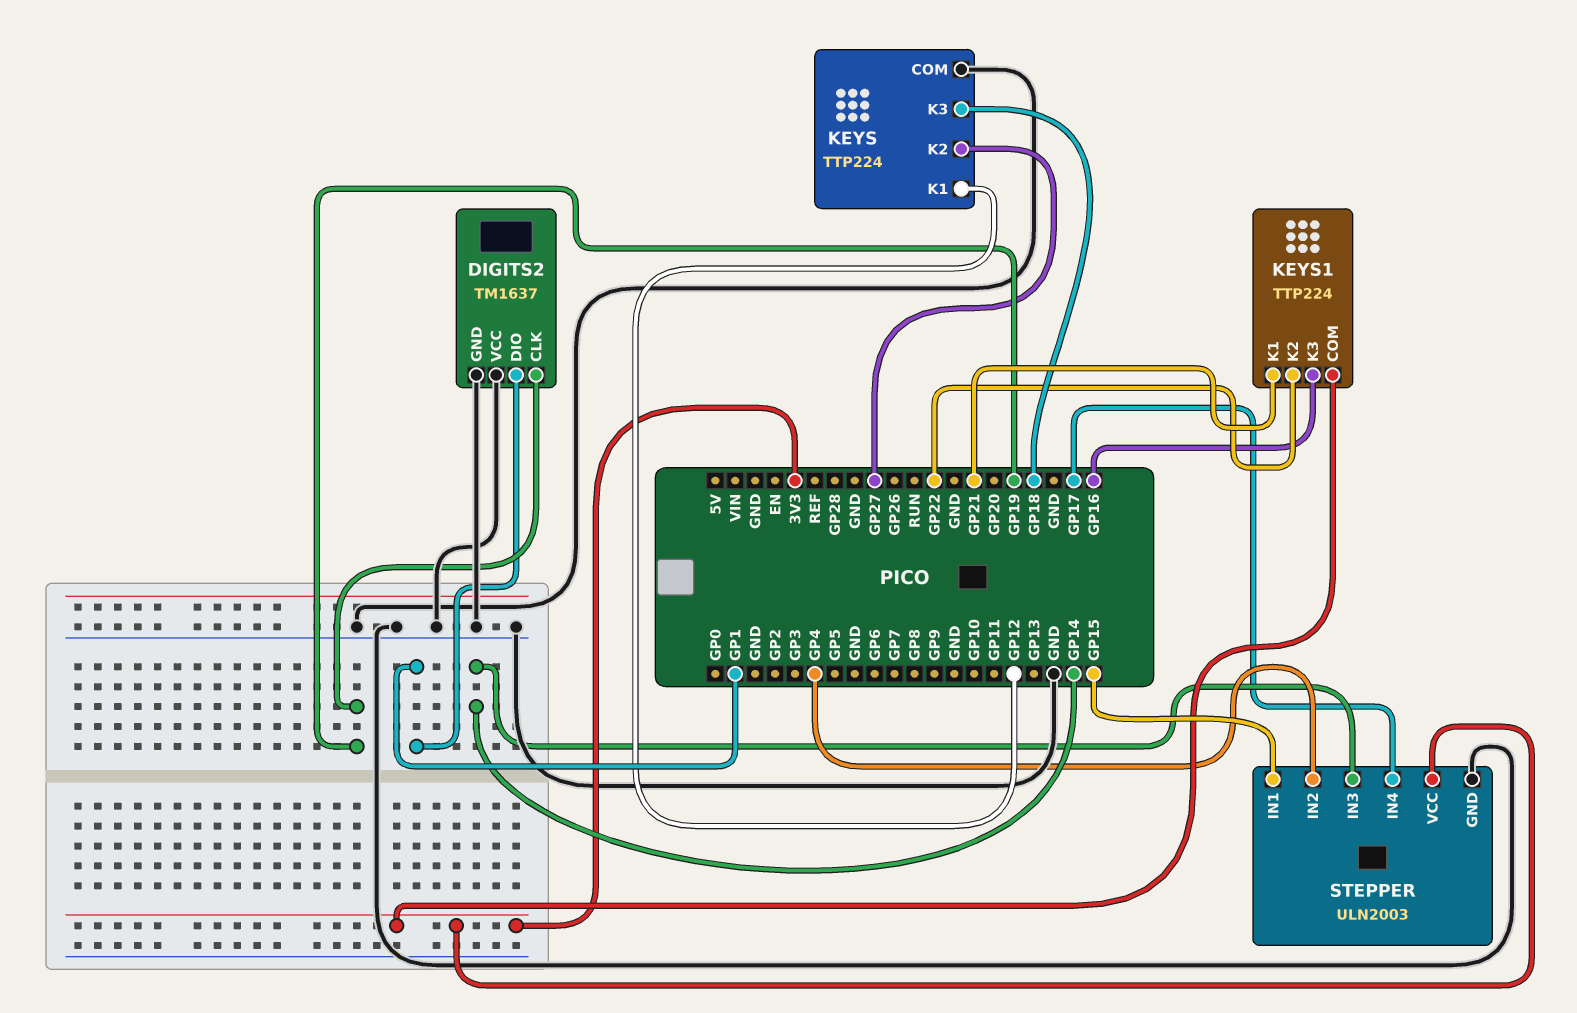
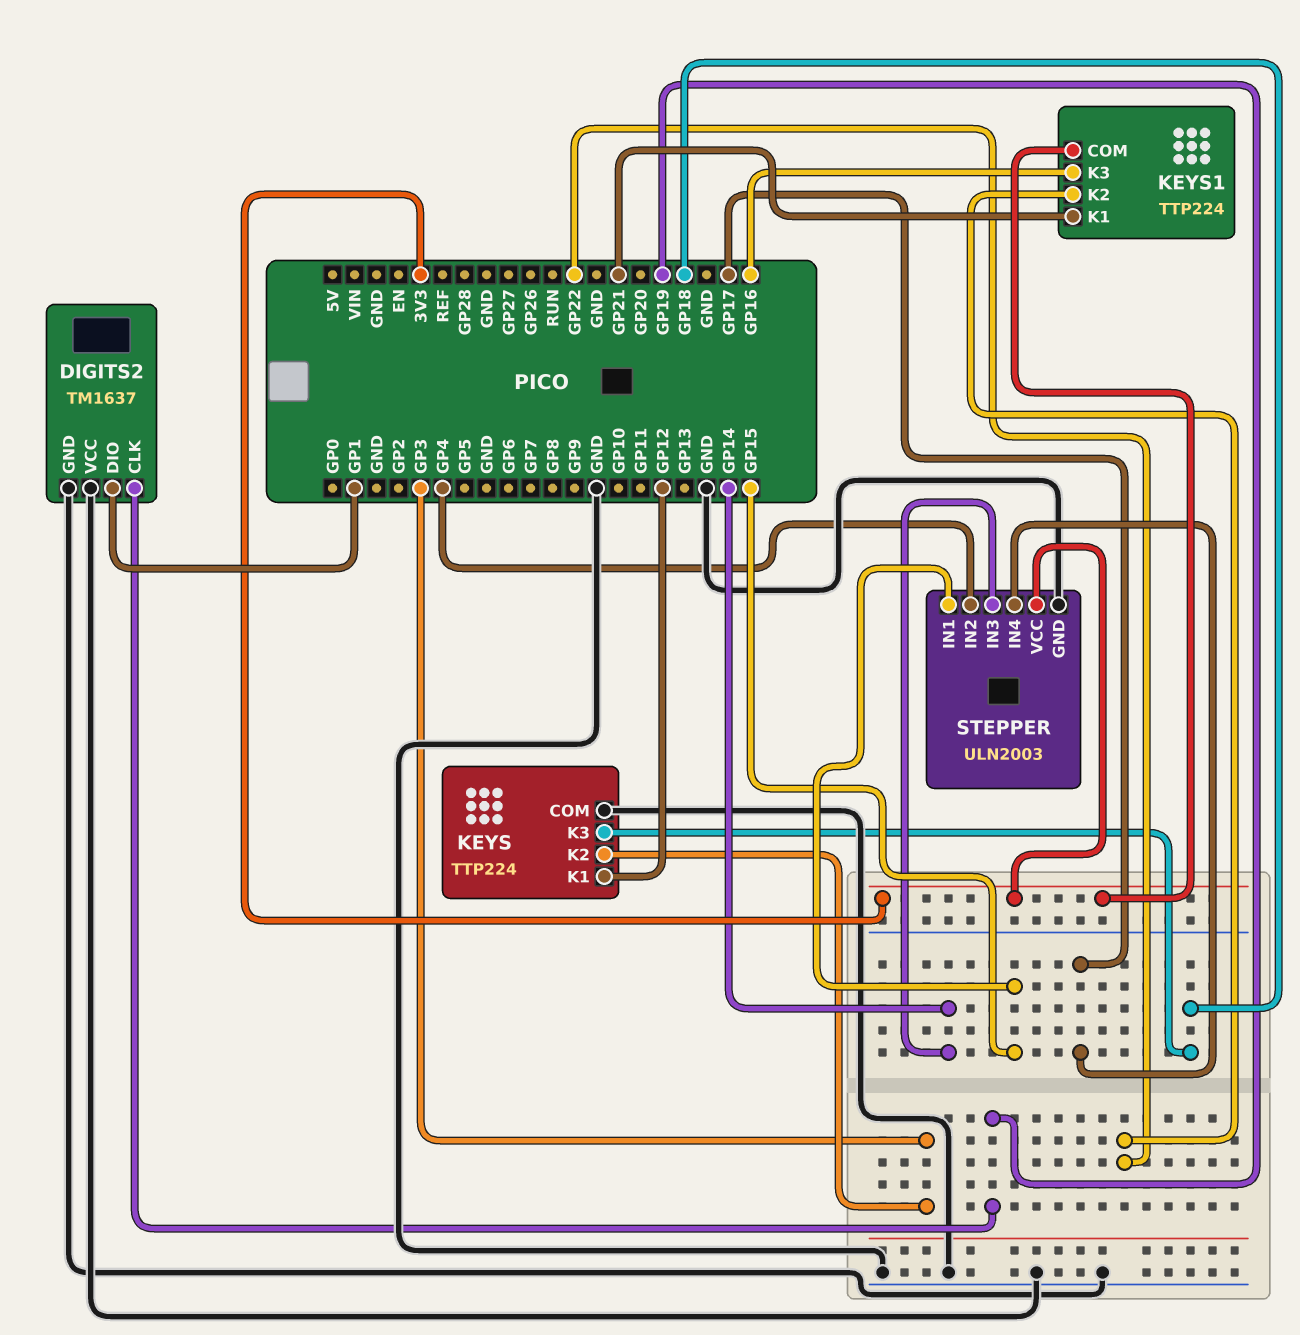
KEYS pin K2: GP27 -> GP3

